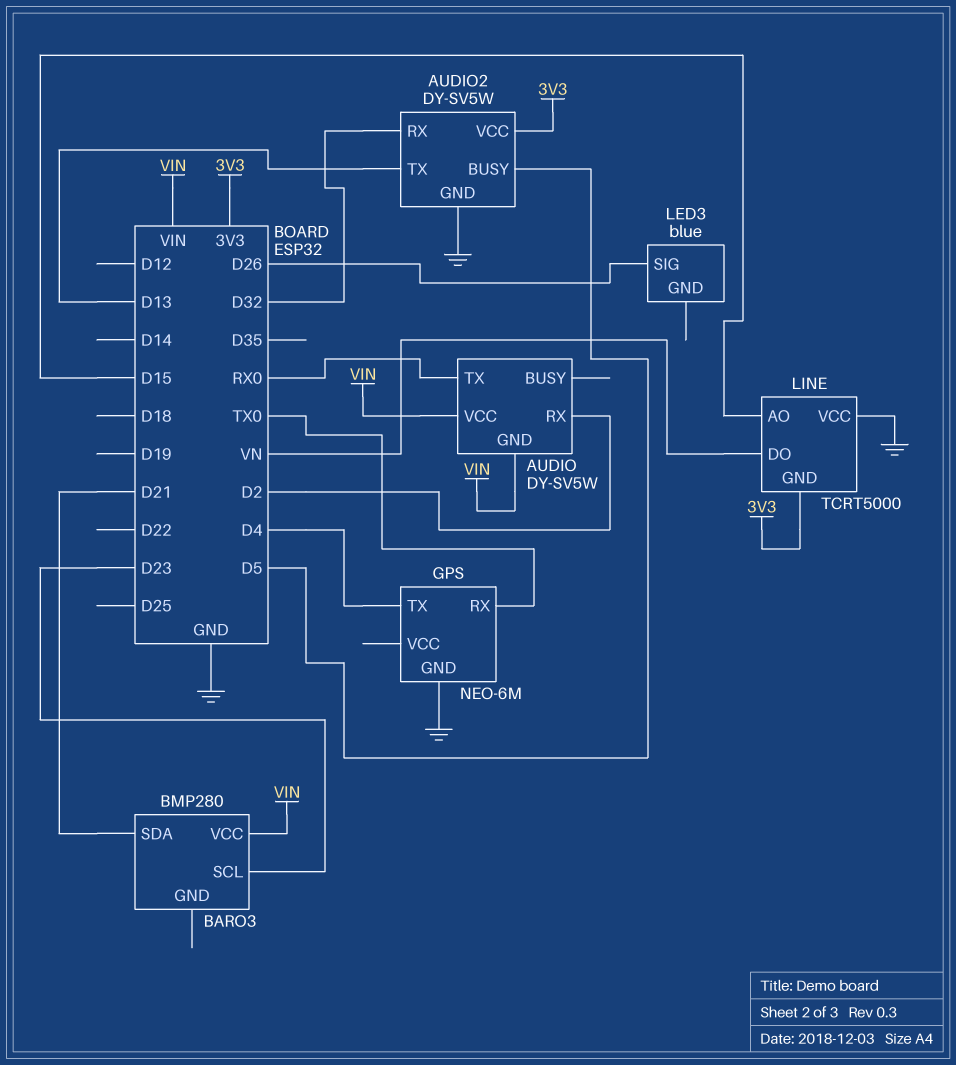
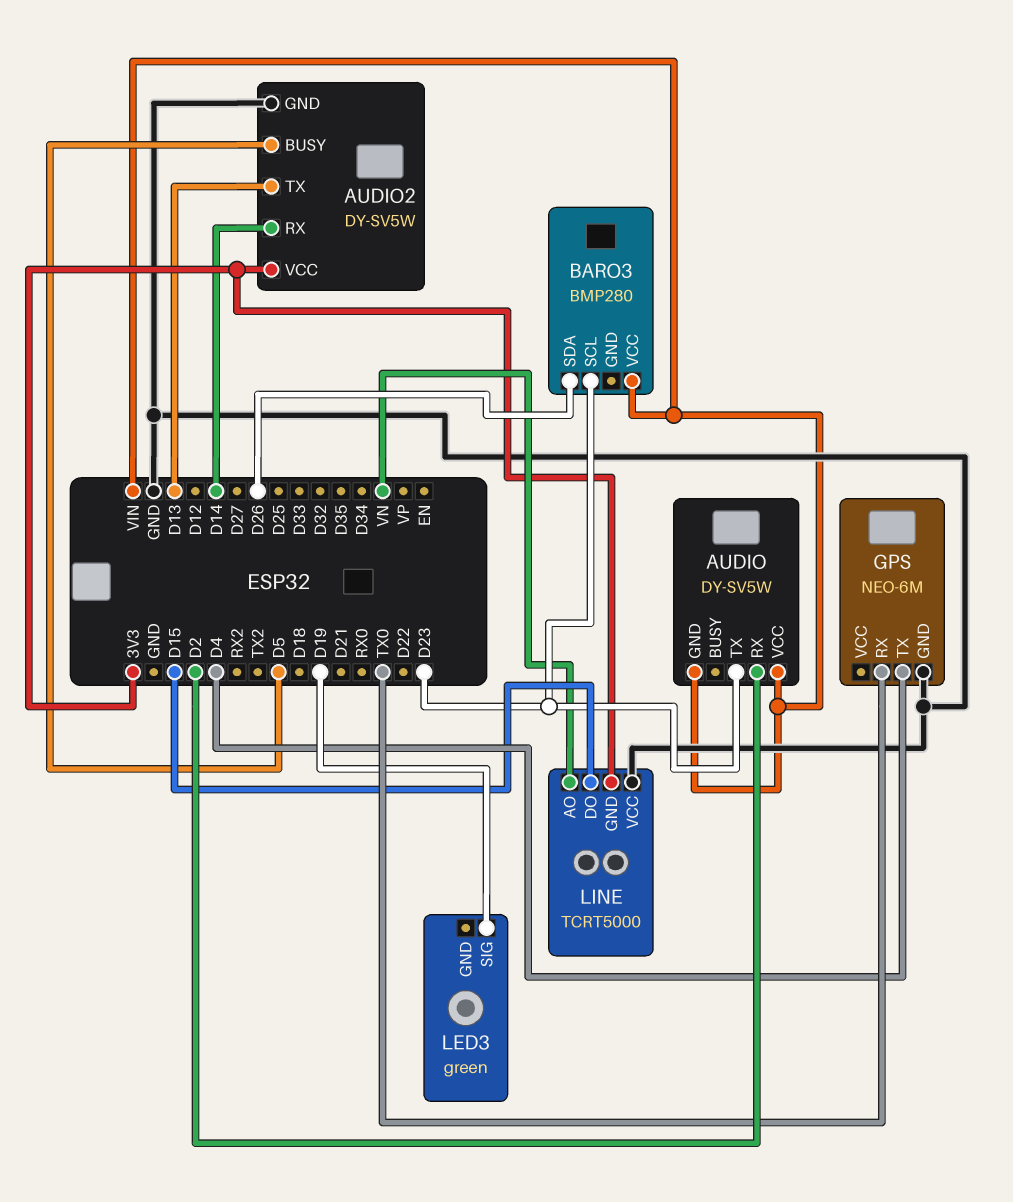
AUDIO pin TX: RX0 -> D23
AUDIO2 pin RX: D32 -> D14
BARO3 pin SDA: D21 -> D26
LED3: blue -> green
LED3 pin SIG: D26 -> D19
LINE pin AO: D15 -> VN
LINE pin DO: VN -> D15

